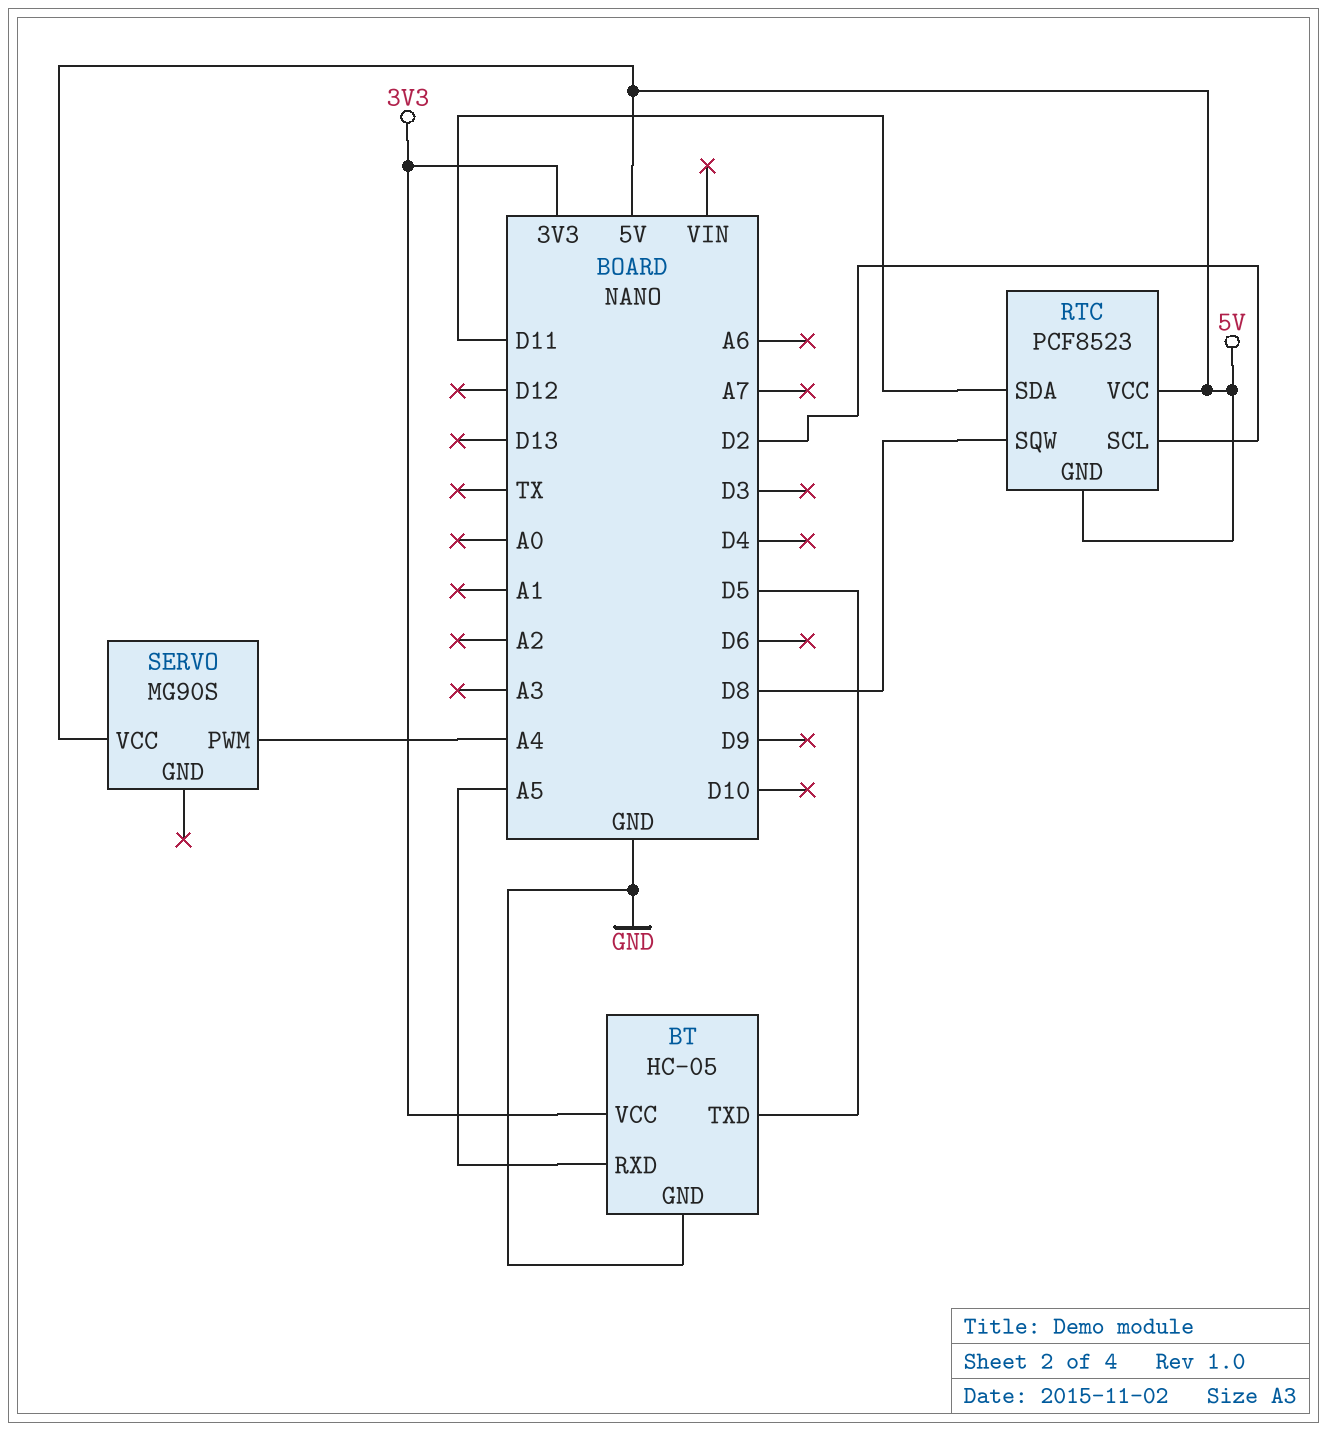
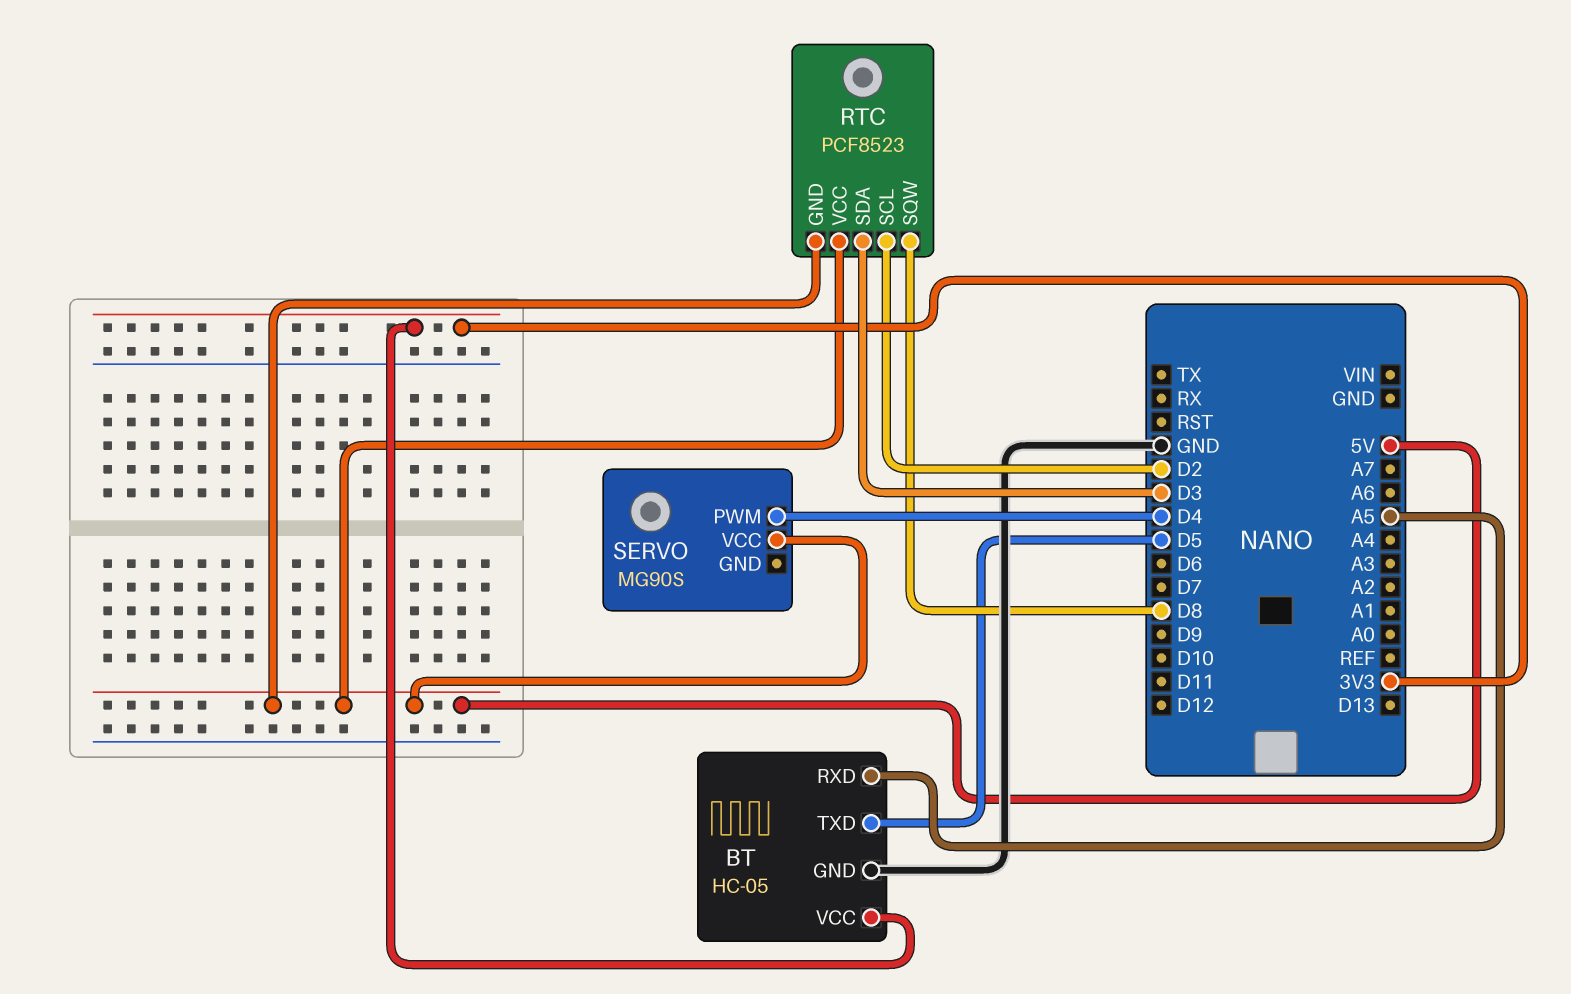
RTC pin SDA: D11 -> D3
SERVO pin PWM: A4 -> D4

